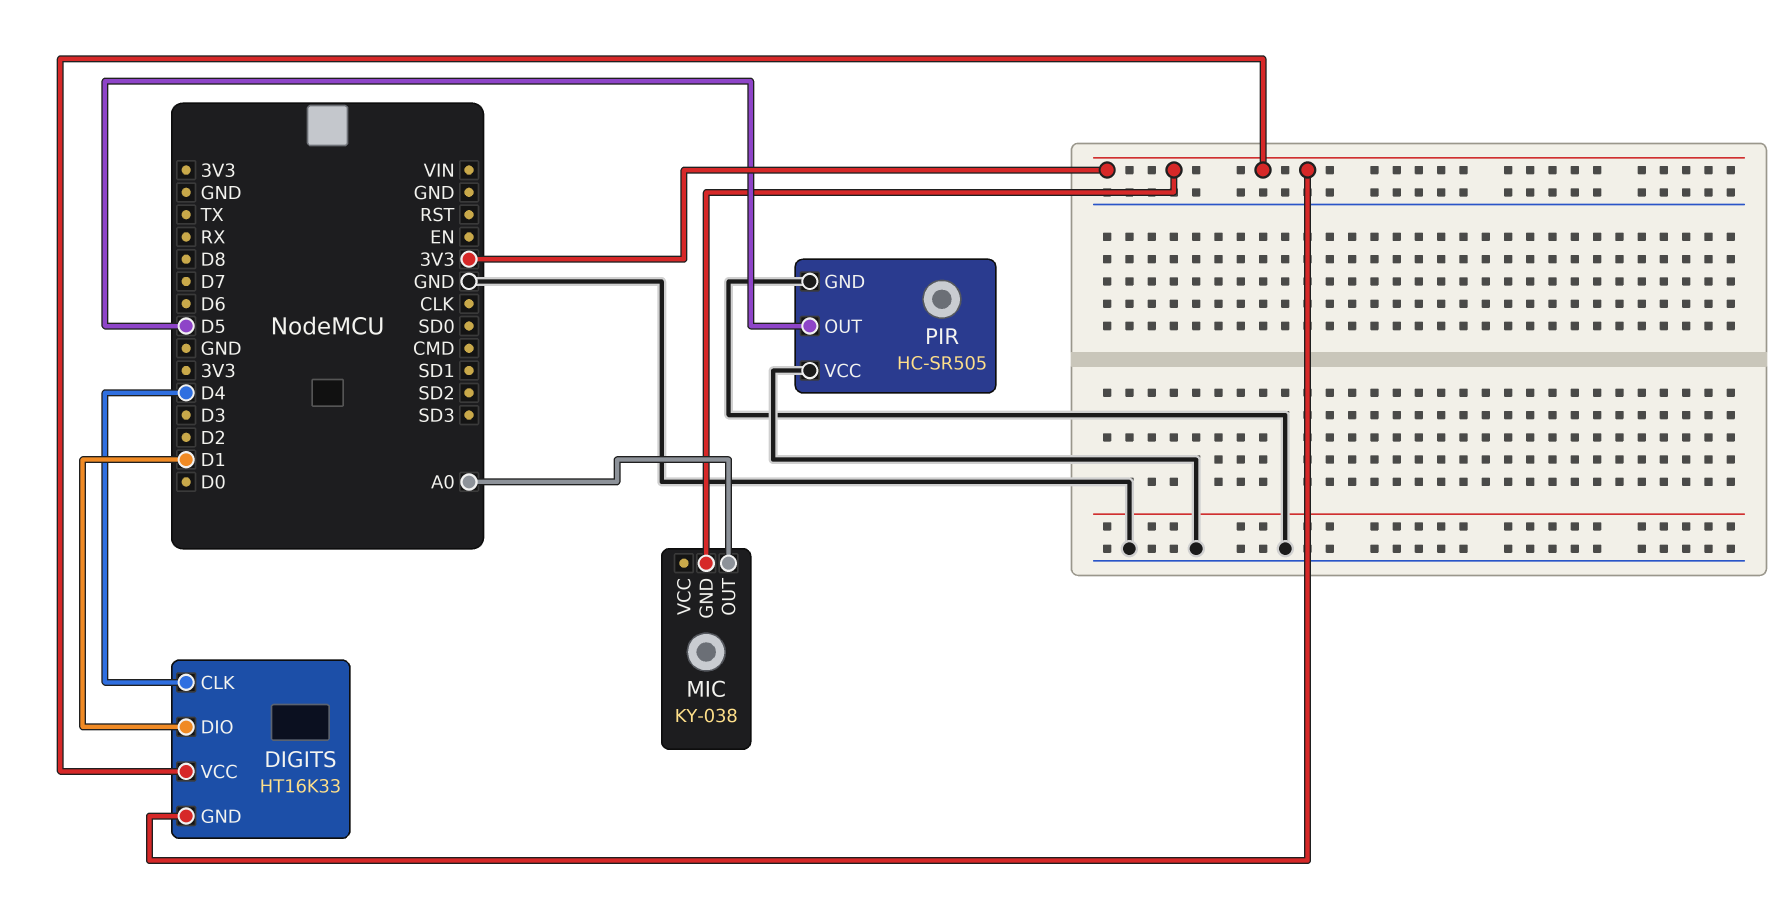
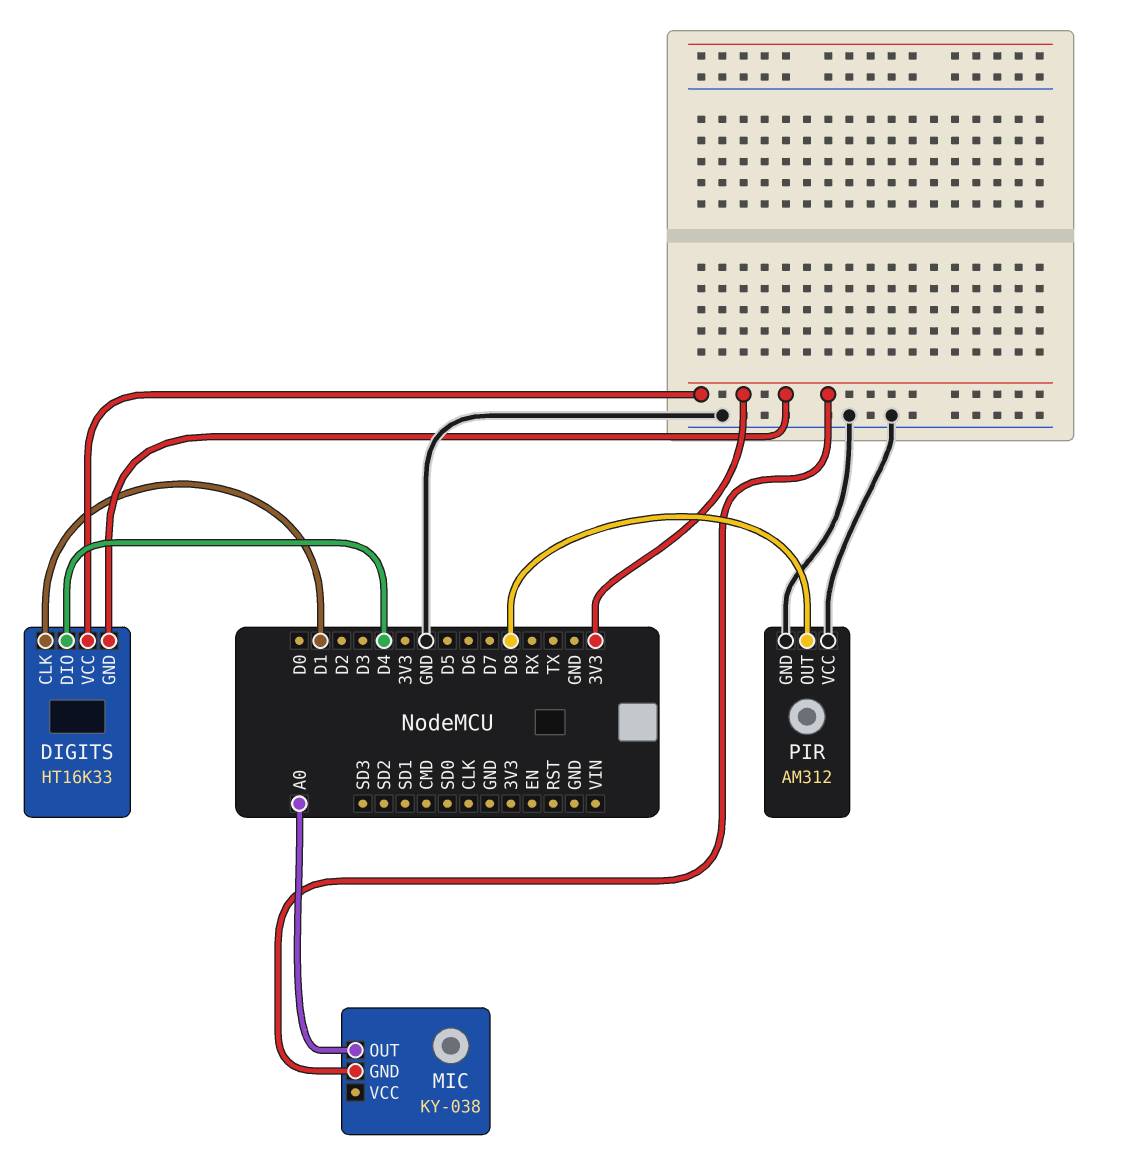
DIGITS pin CLK: D4 -> D1
DIGITS pin DIO: D1 -> D4
PIR: HC-SR505 -> AM312
PIR pin OUT: D5 -> D8

